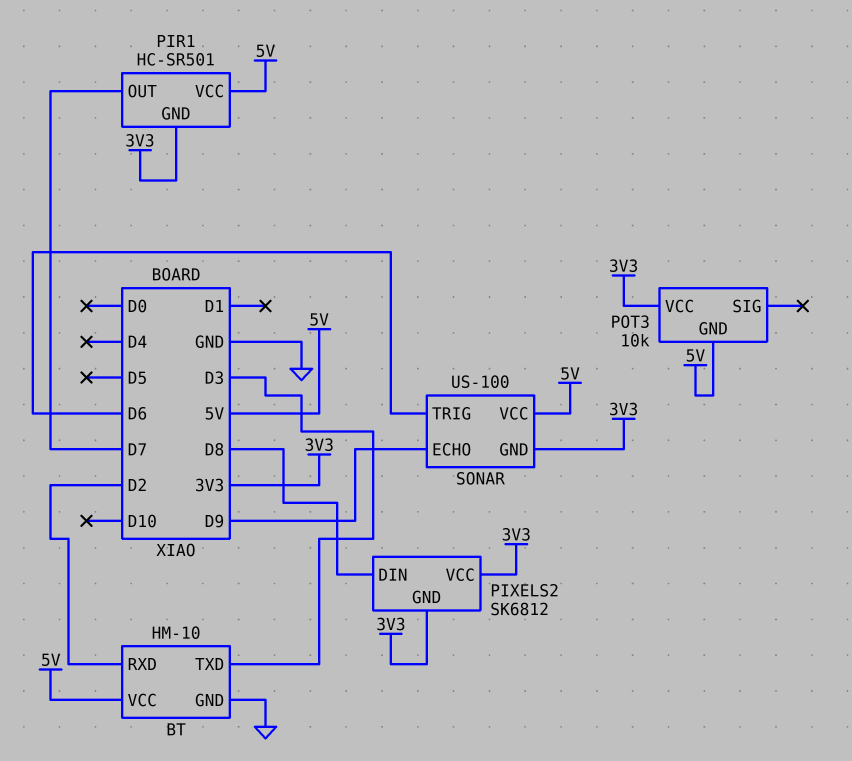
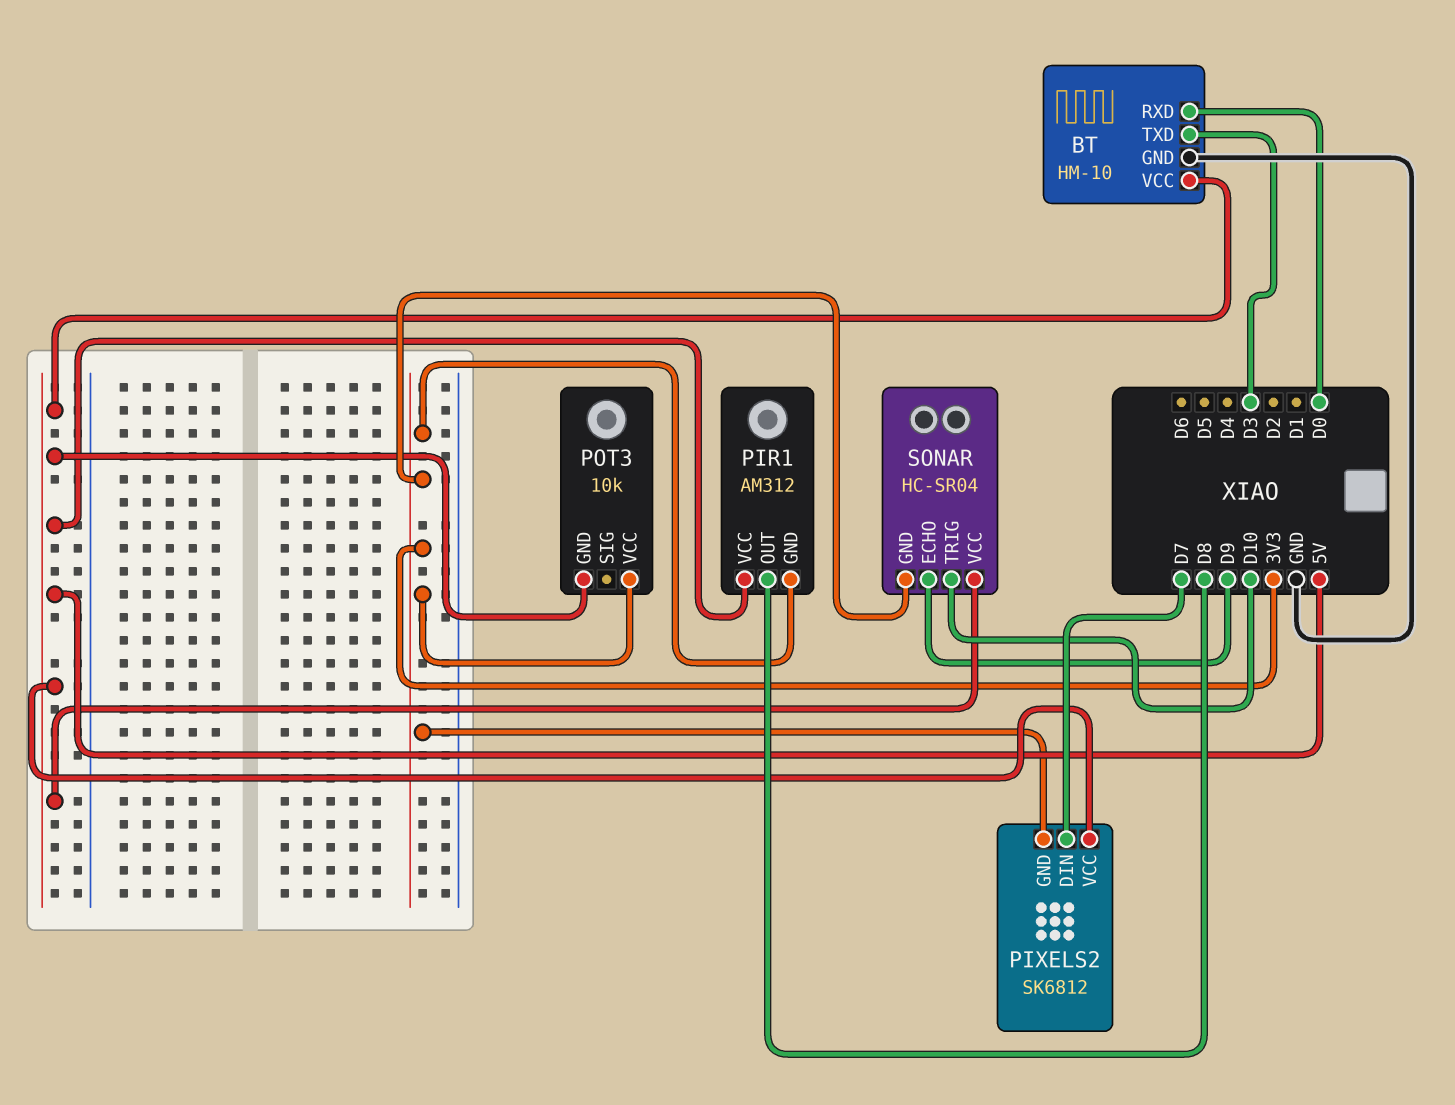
BT pin RXD: D2 -> D0
PIR1: HC-SR501 -> AM312
PIR1 pin OUT: D7 -> D8
PIXELS2 pin DIN: D8 -> D7
PIXELS2 pin VCC: 3V3 -> 5V
SONAR: US-100 -> HC-SR04
SONAR pin TRIG: D6 -> D10

